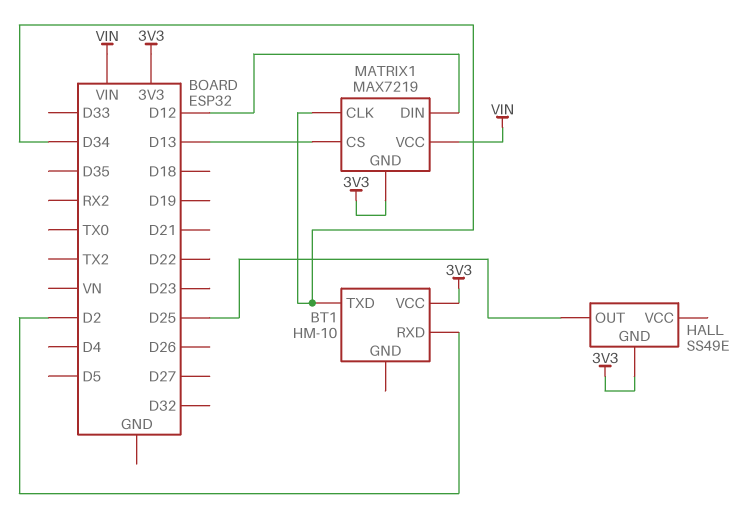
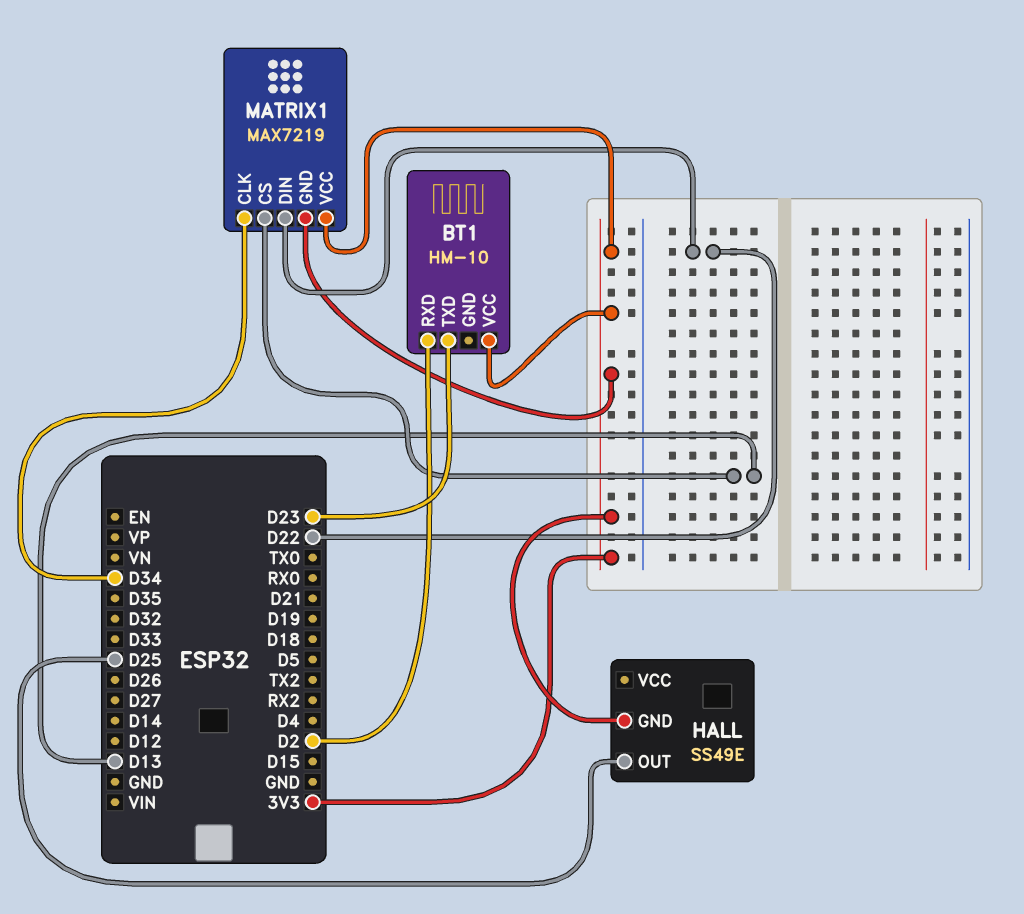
BT1 pin TXD: D34 -> D23
MATRIX1 pin DIN: D12 -> D22
MATRIX1 pin VCC: VIN -> 3V3

